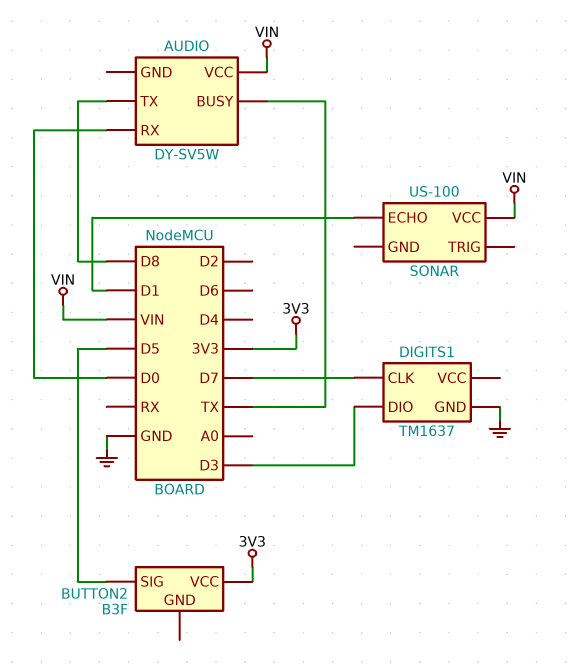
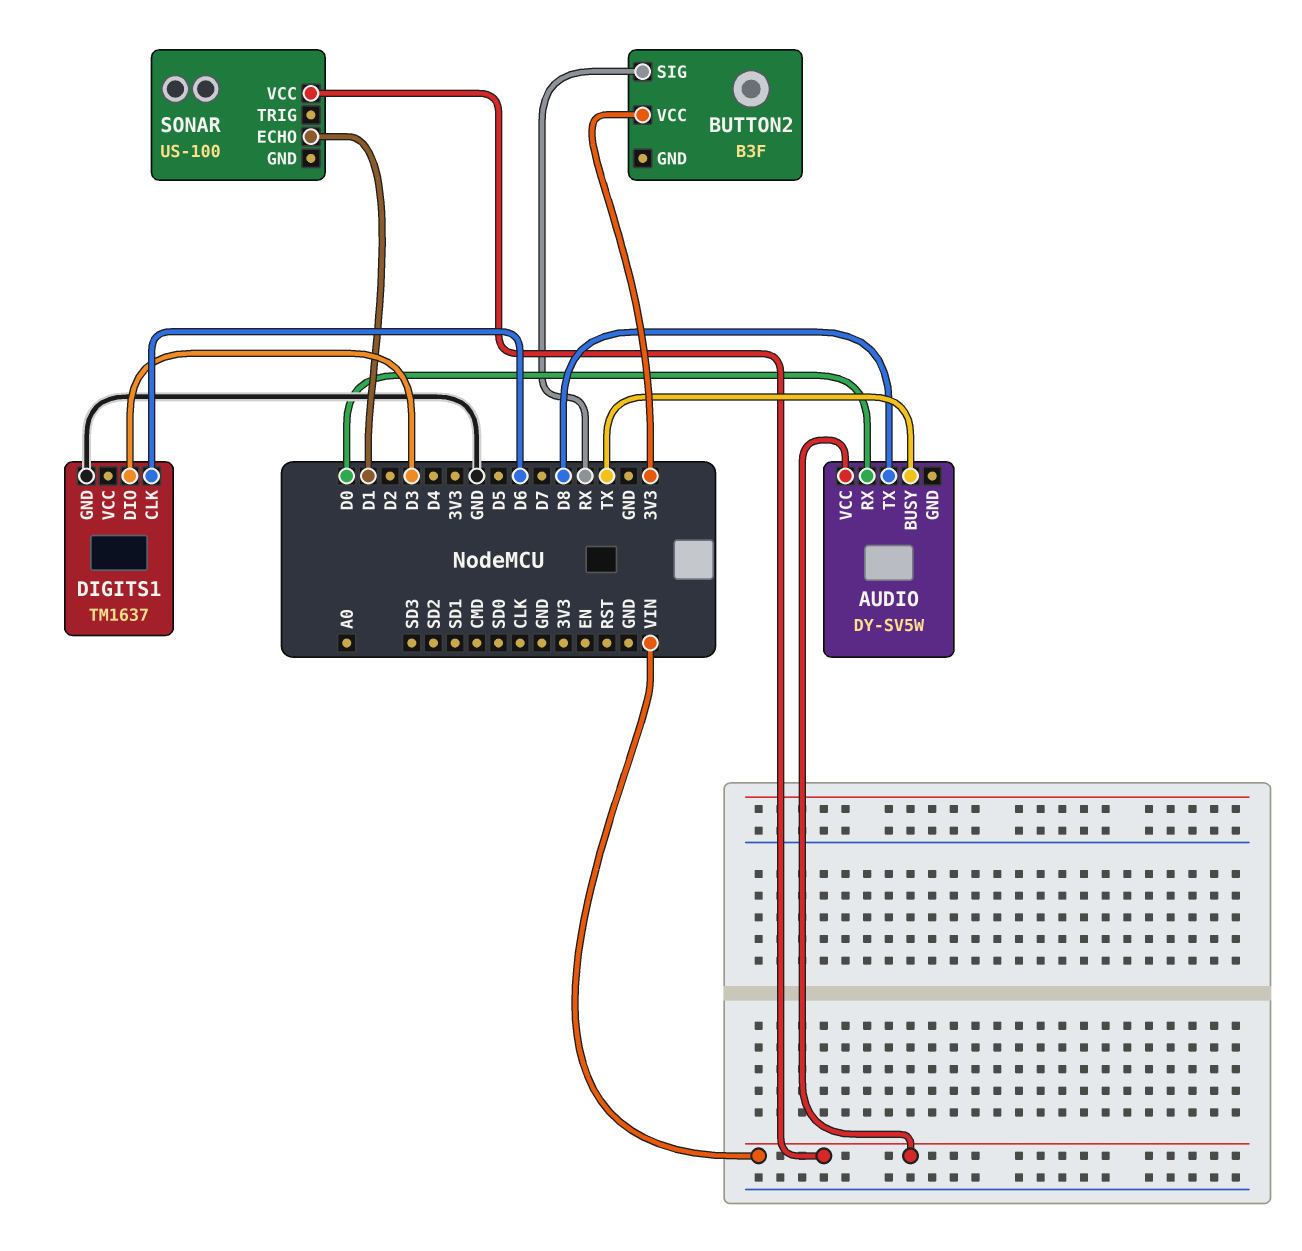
BUTTON2 pin SIG: D5 -> RX
DIGITS1 pin CLK: D7 -> D6

